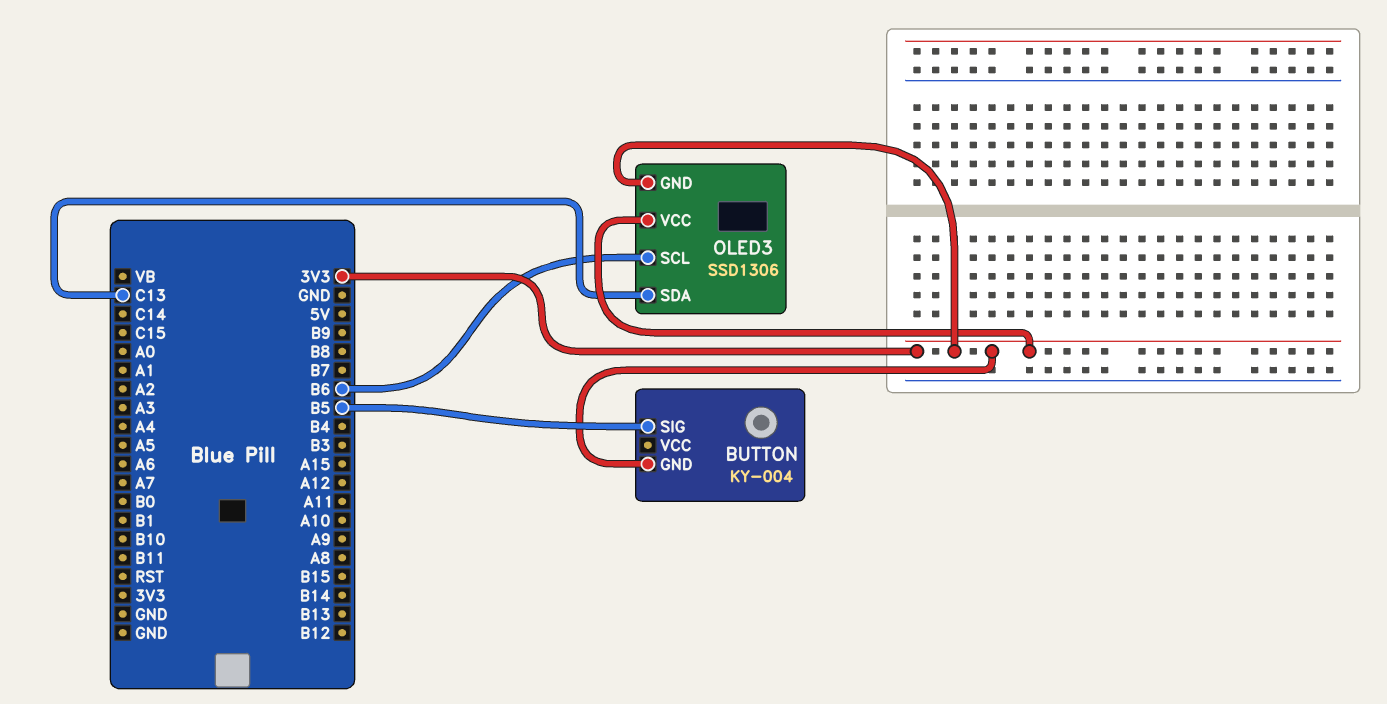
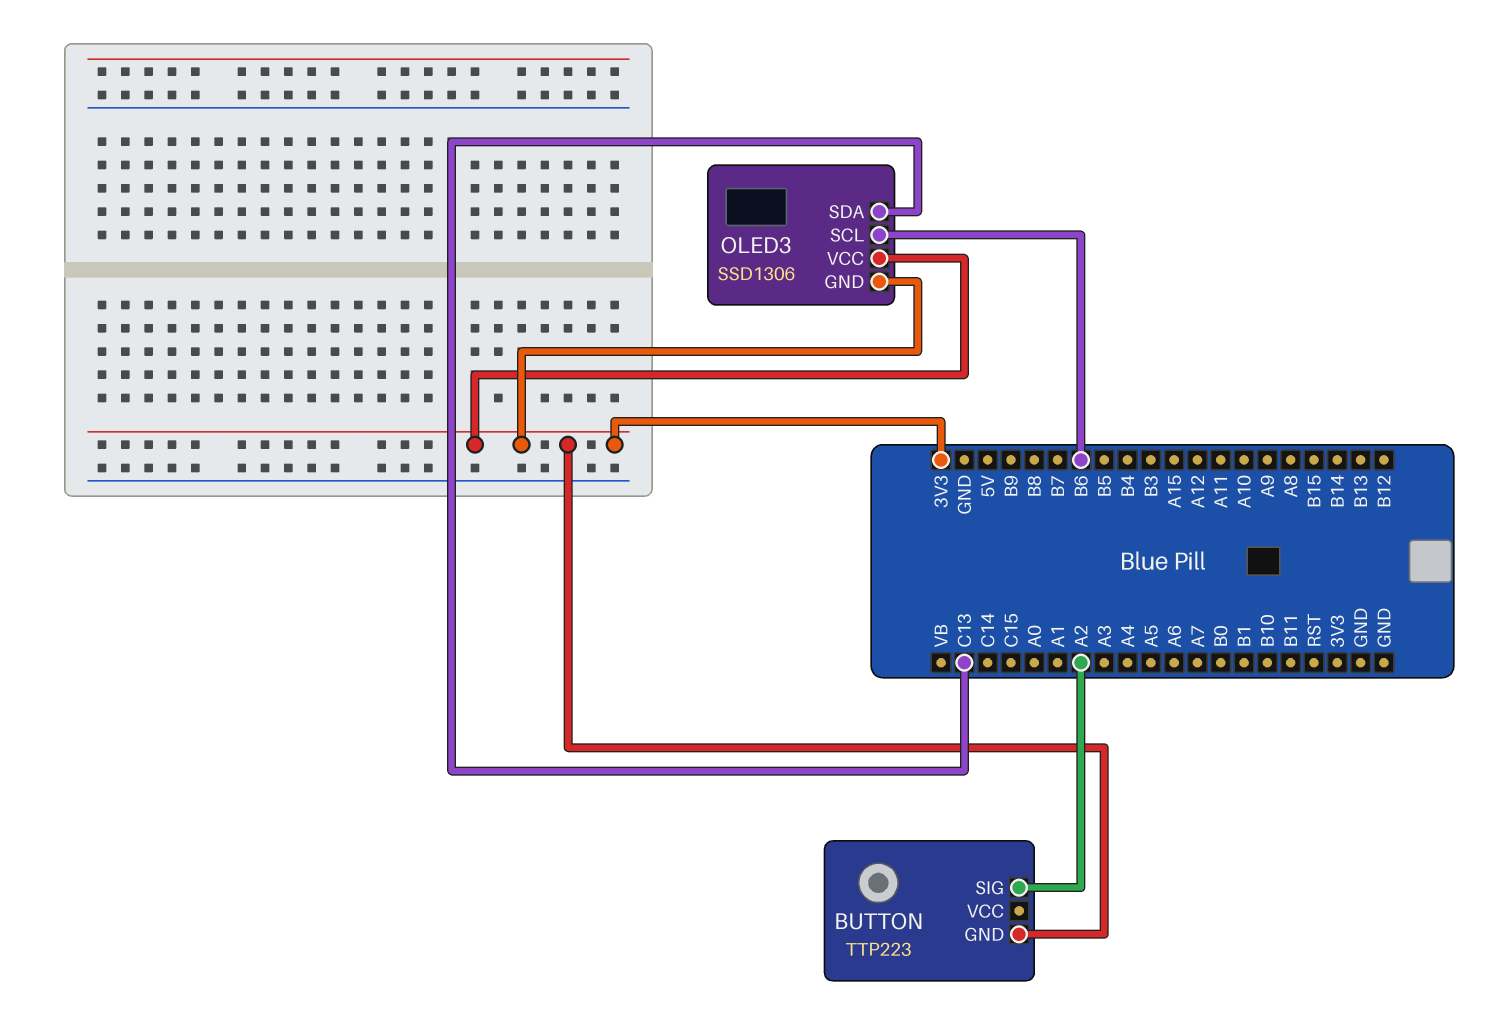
BUTTON: KY-004 -> TTP223
BUTTON pin SIG: B5 -> A2

